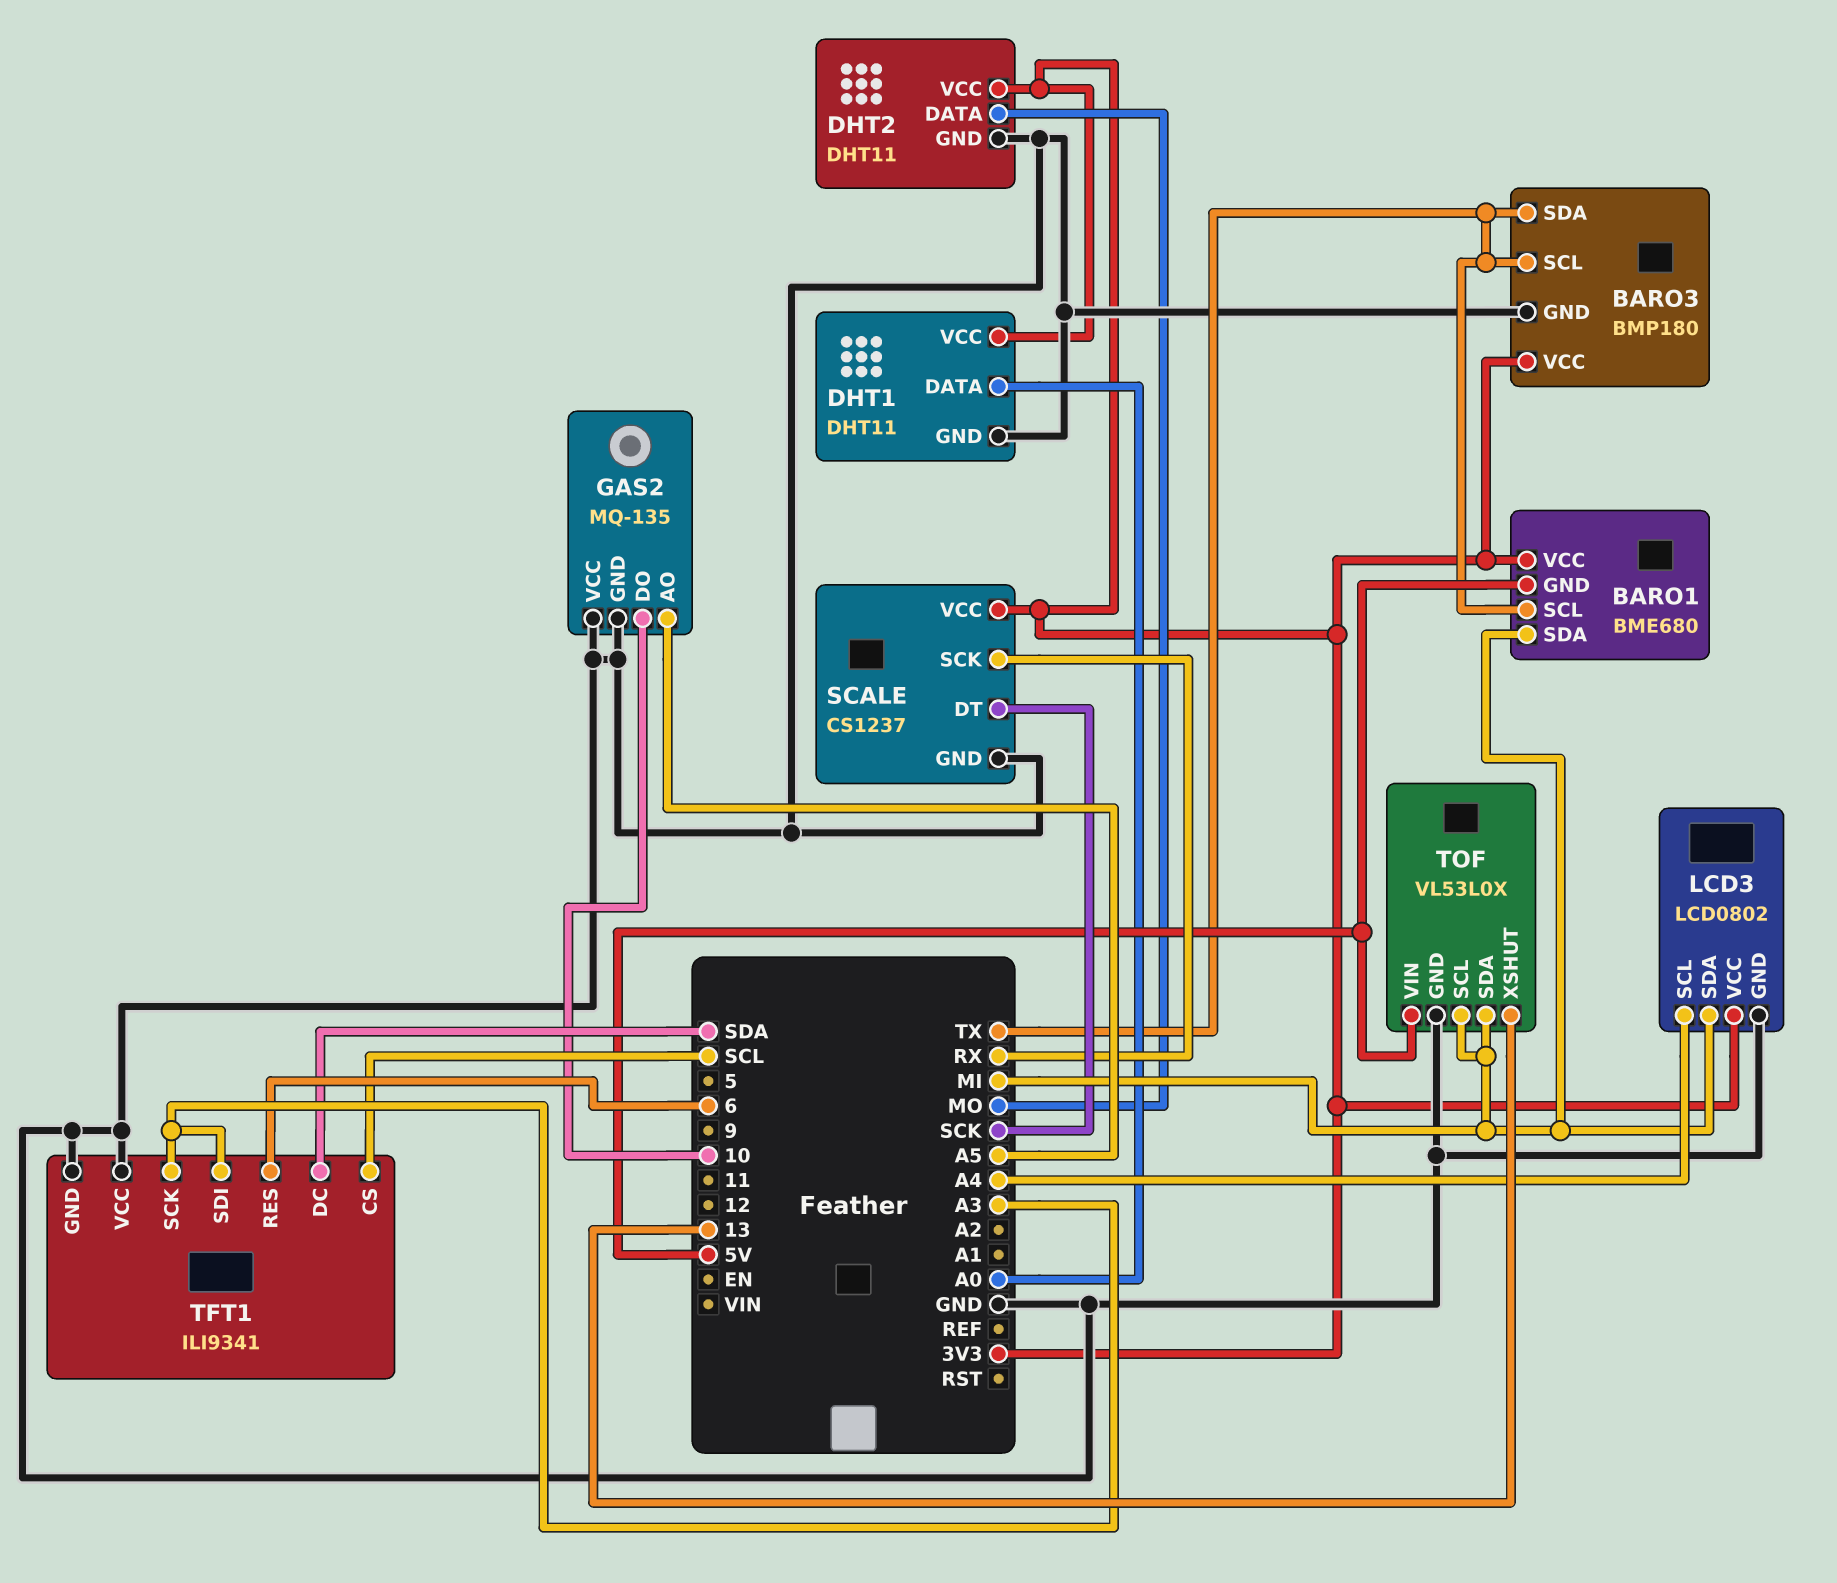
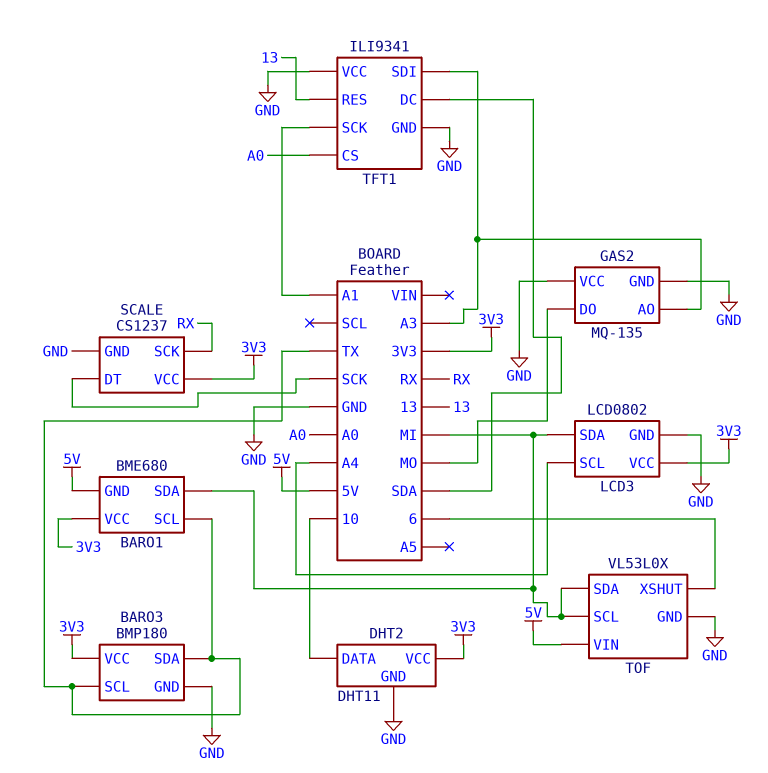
DHT1: DHT11 -> none
DHT1 pin DATA: A0 -> none
DHT1 pin GND: GND -> none
DHT1 pin VCC: 3V3 -> none
DHT2 pin DATA: MO -> 10
GAS2 pin AO: A5 -> A3
GAS2 pin DO: 10 -> MO
TFT1 pin CS: SCL -> A0
TFT1 pin RES: 6 -> 13
TFT1 pin SCK: A3 -> A1
TOF pin XSHUT: 13 -> 6

